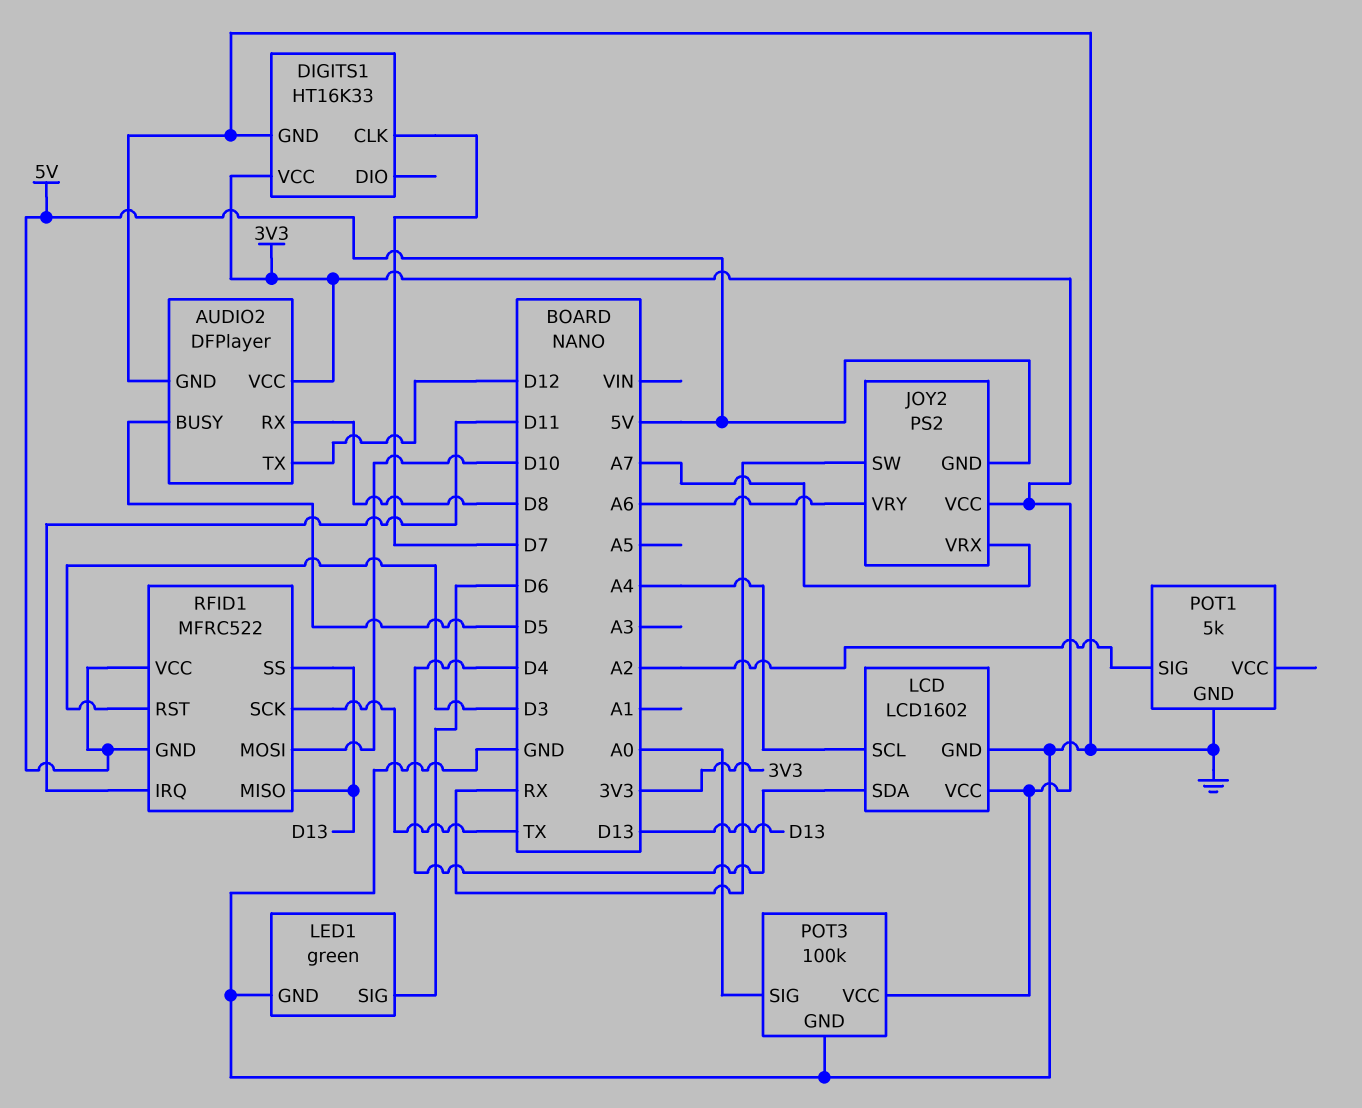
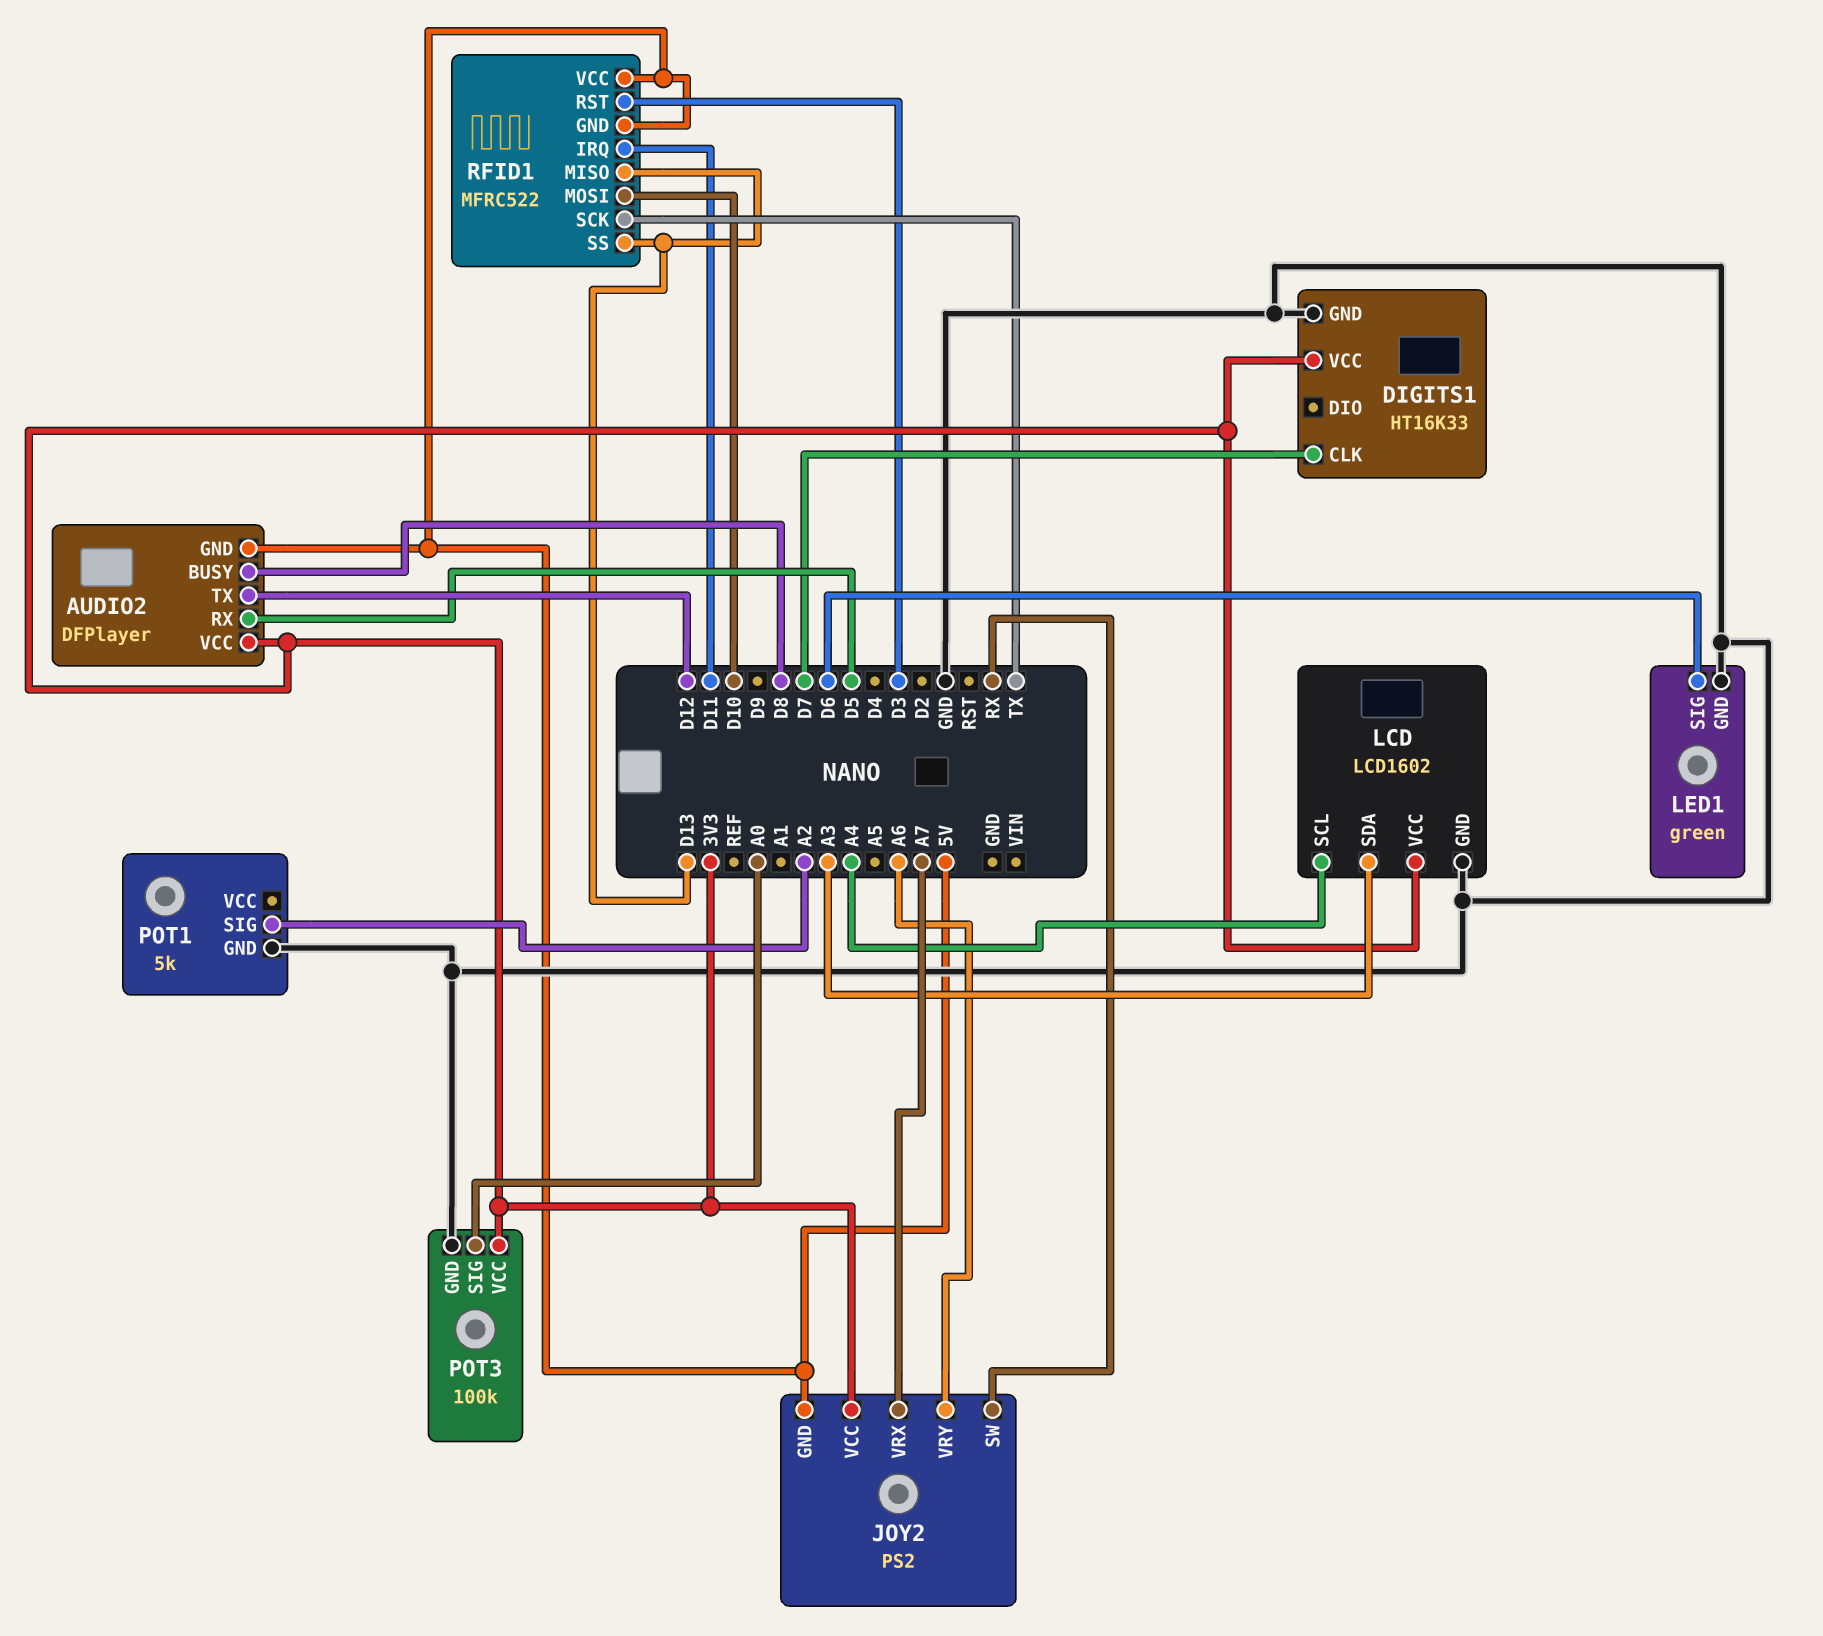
AUDIO2 pin BUSY: D5 -> D8
AUDIO2 pin GND: GND -> 5V
AUDIO2 pin RX: D8 -> D5
LCD pin SDA: D4 -> A3

